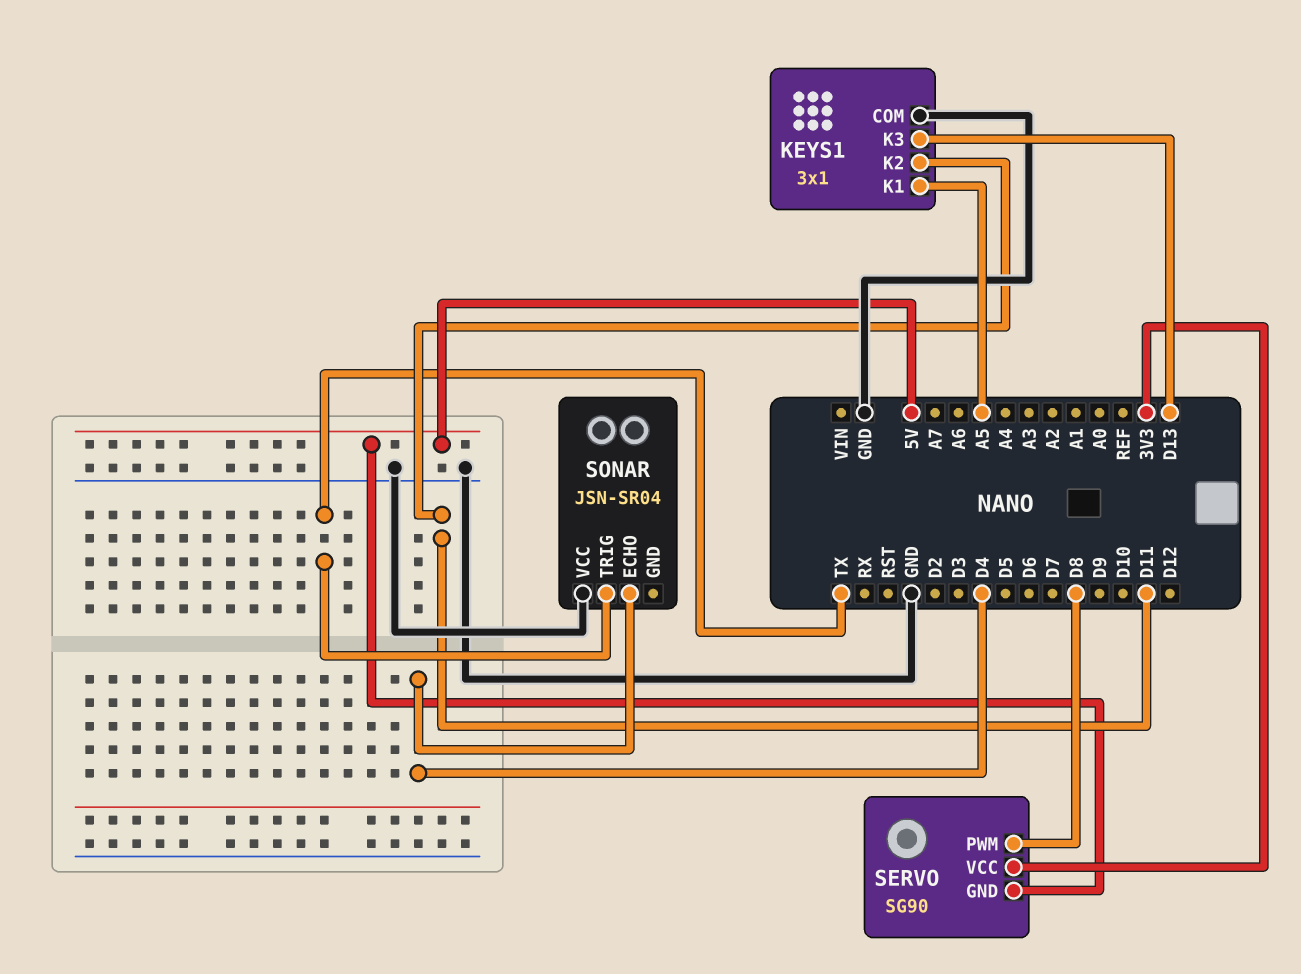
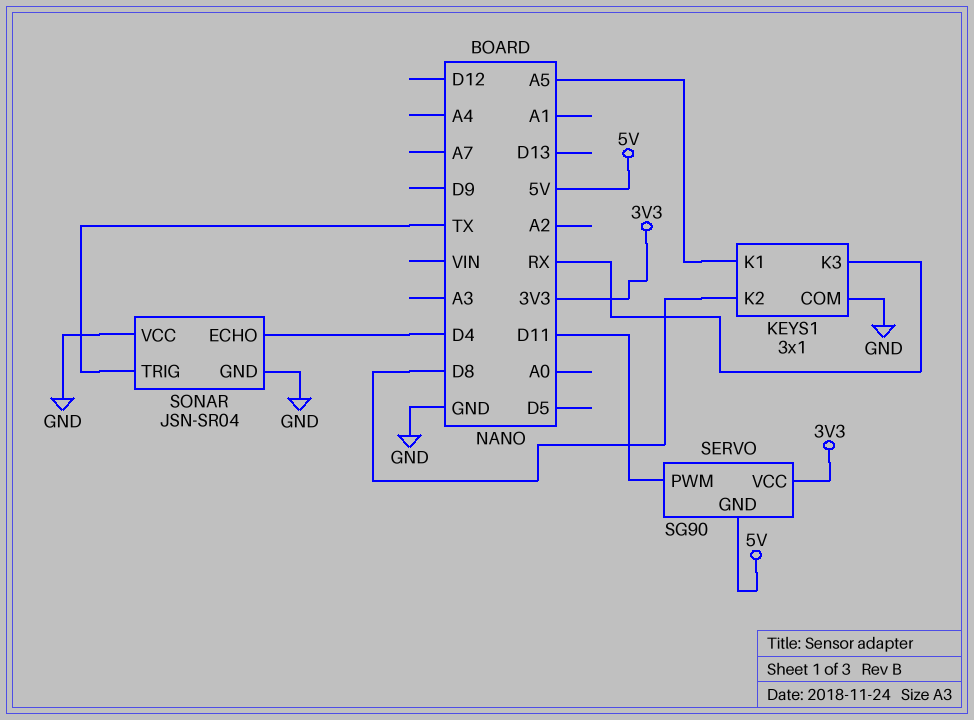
KEYS1 pin K2: D11 -> D8
KEYS1 pin K3: D13 -> RX
SERVO pin PWM: D8 -> D11
SONAR pin GND: none -> GND

